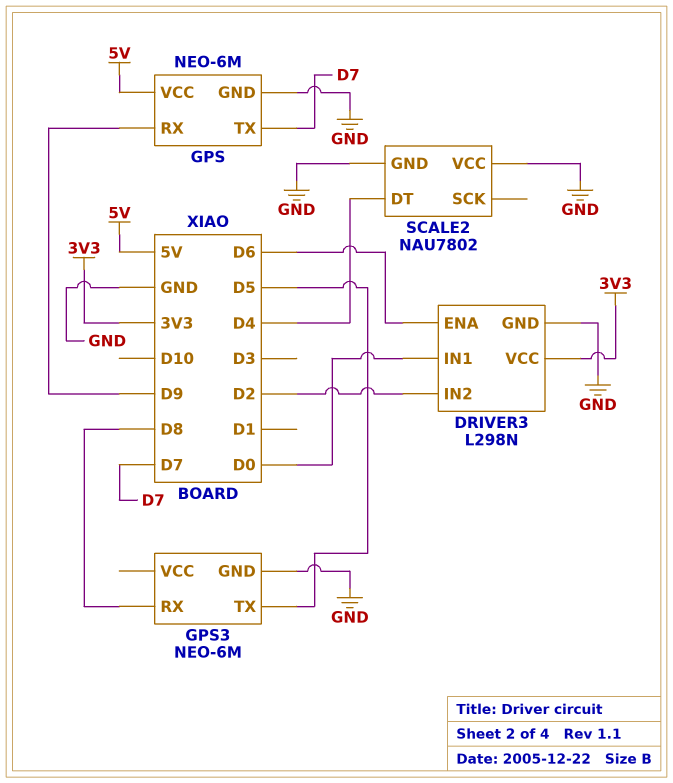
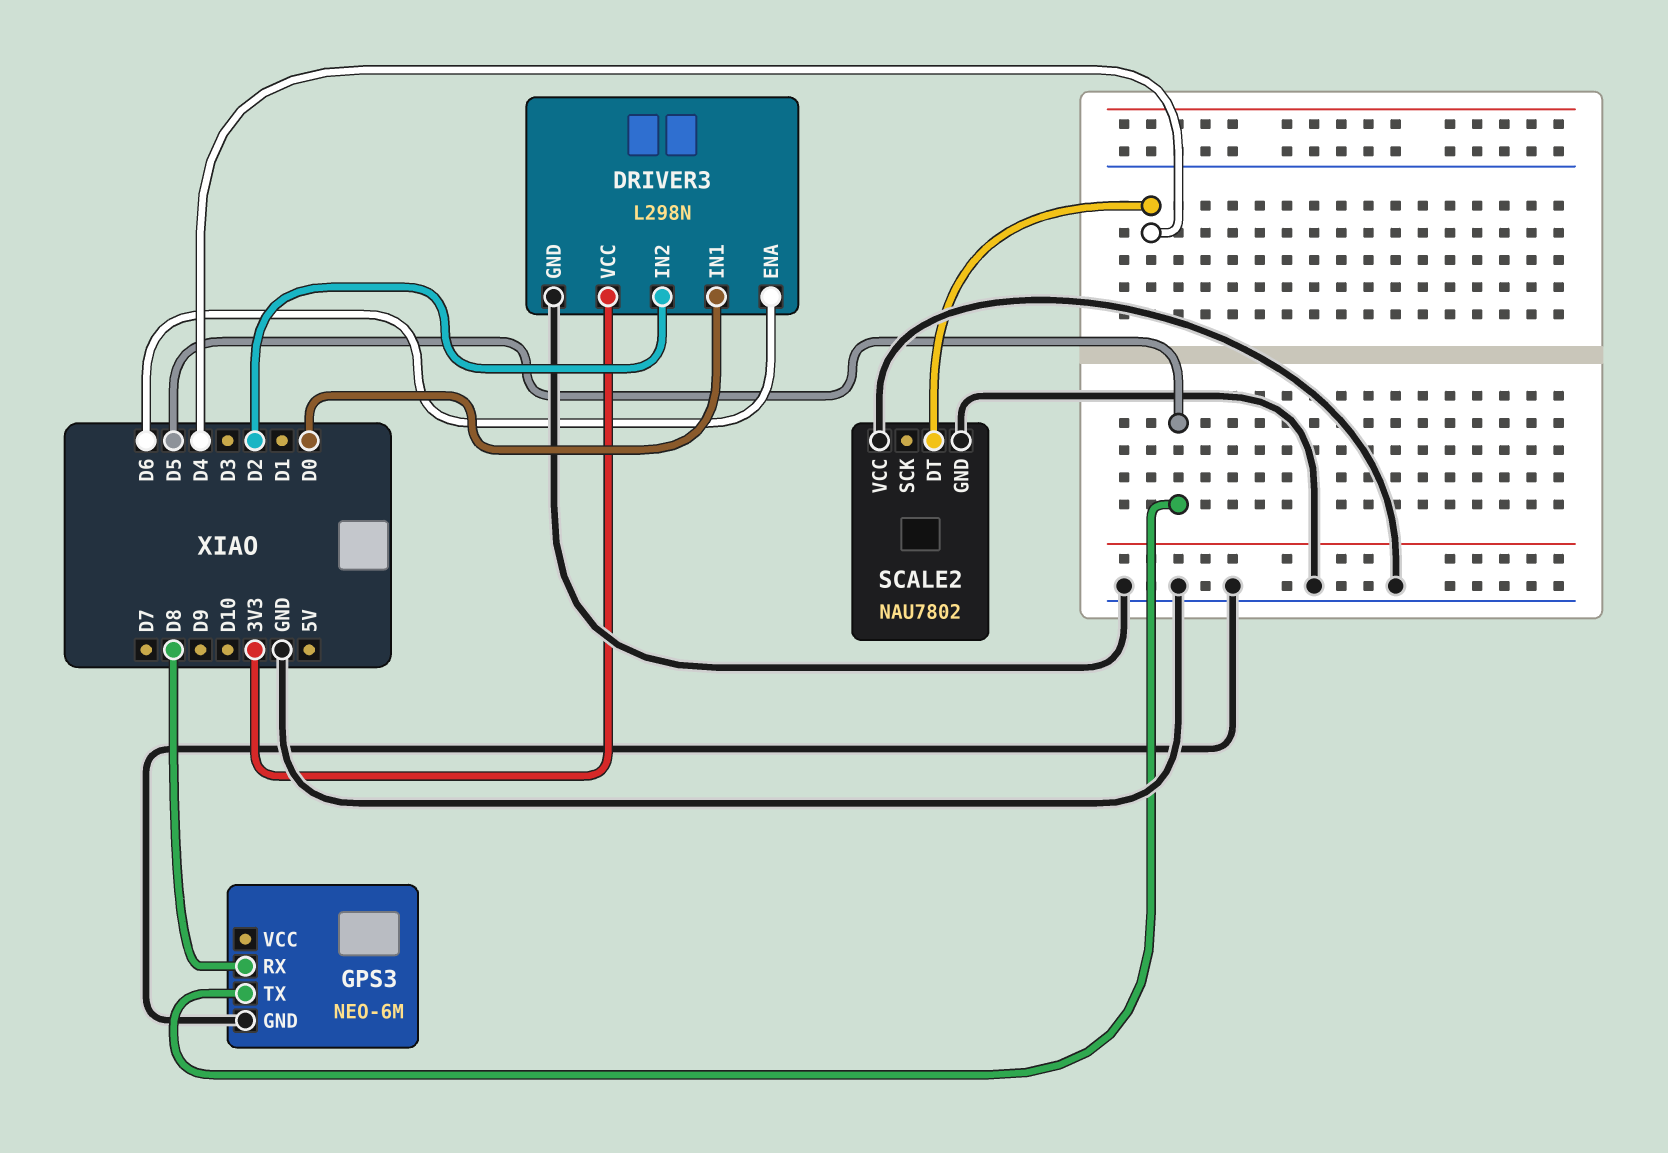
GPS: NEO-6M -> none
GPS pin GND: GND -> none
GPS pin RX: D9 -> none
GPS pin TX: D7 -> none
GPS pin VCC: 5V -> none

